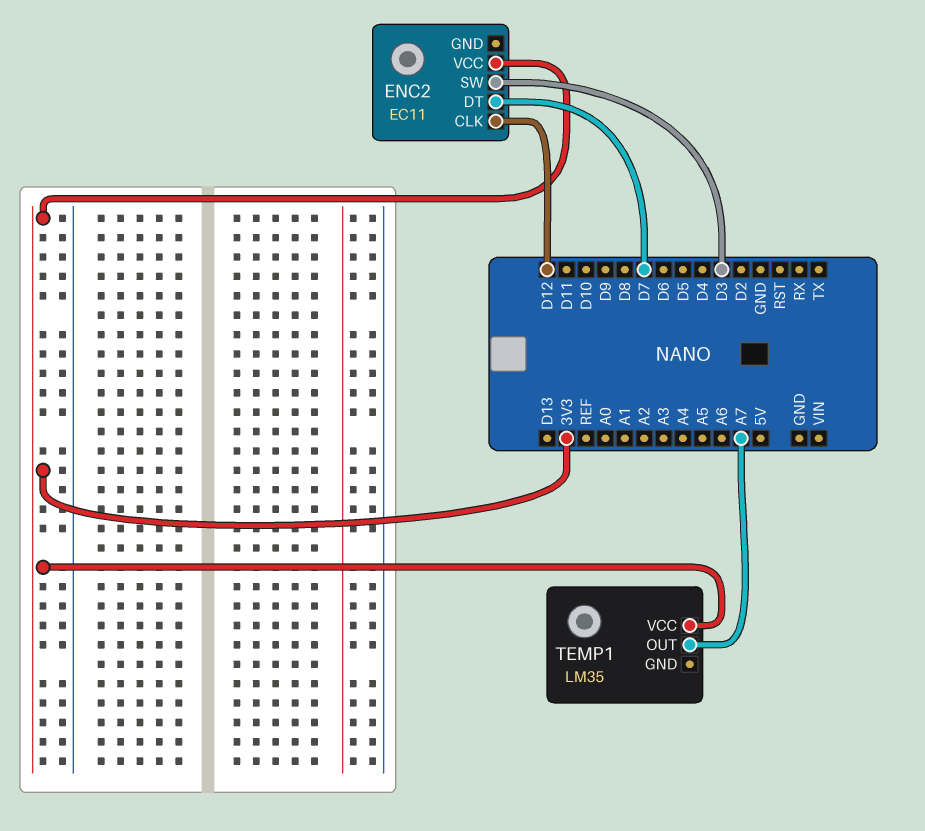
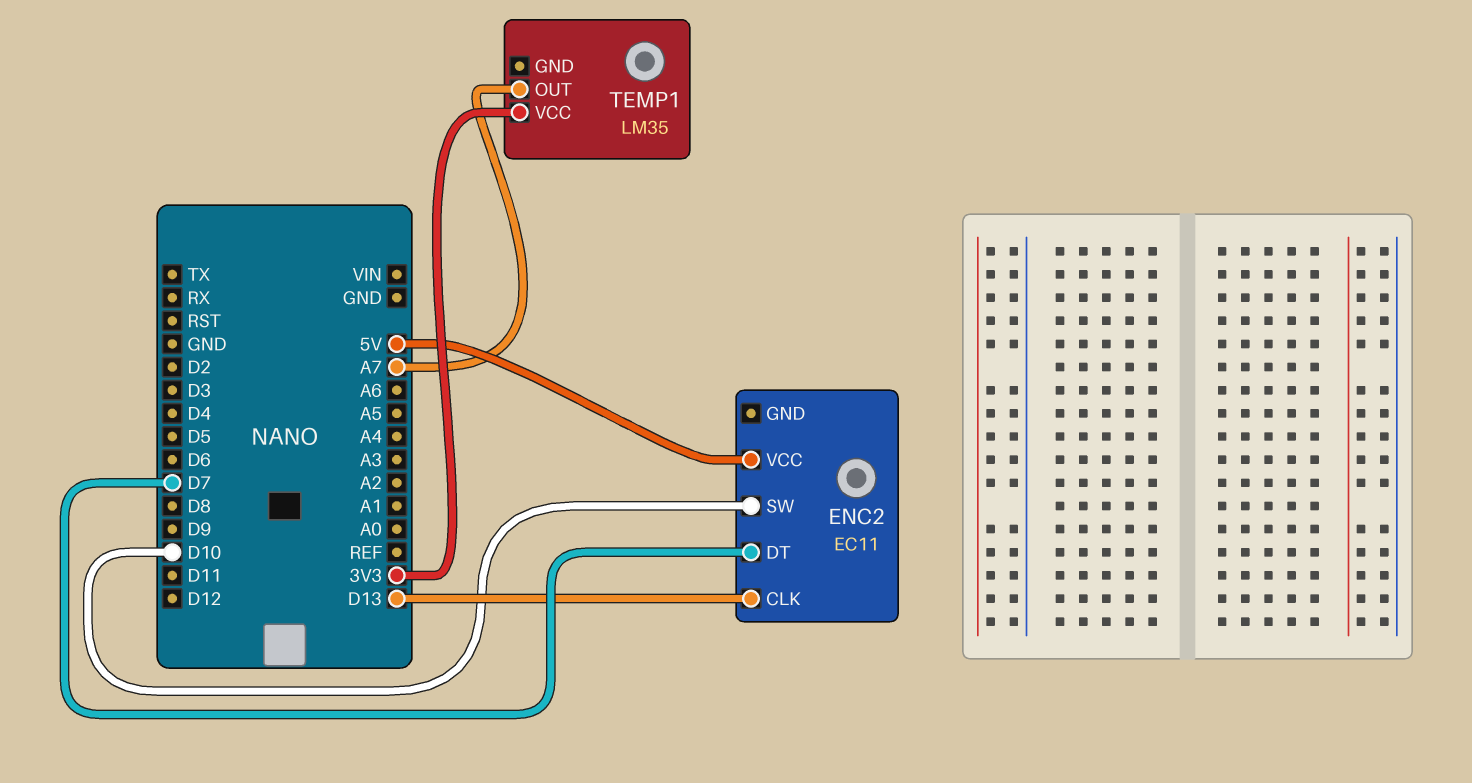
ENC2 pin CLK: D12 -> D13
ENC2 pin SW: D3 -> D10
ENC2 pin VCC: 3V3 -> 5V

